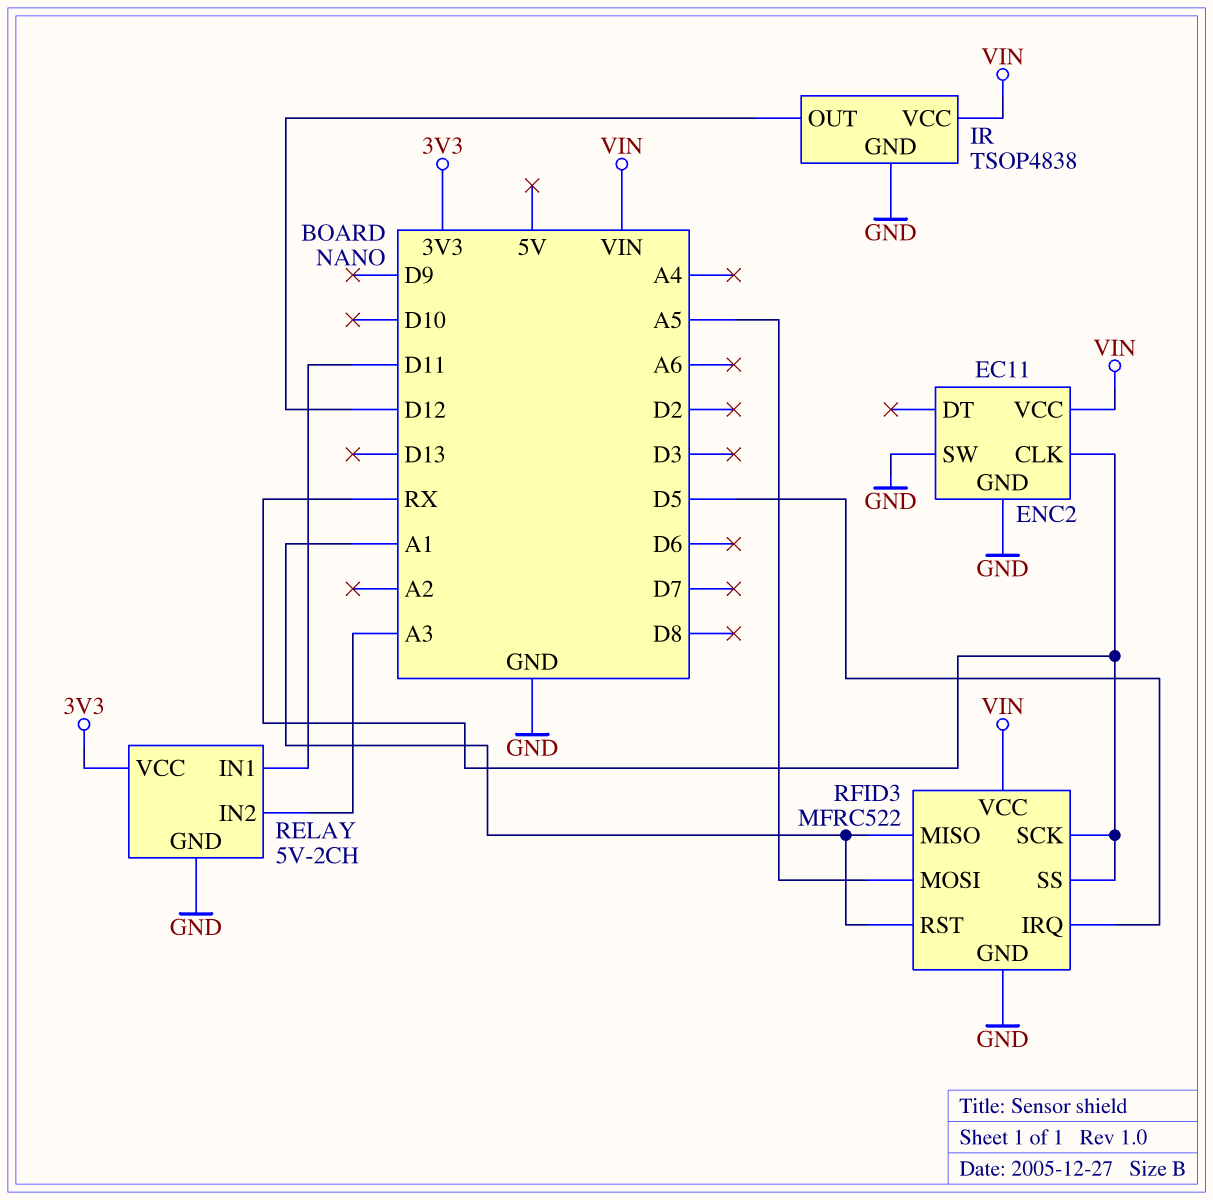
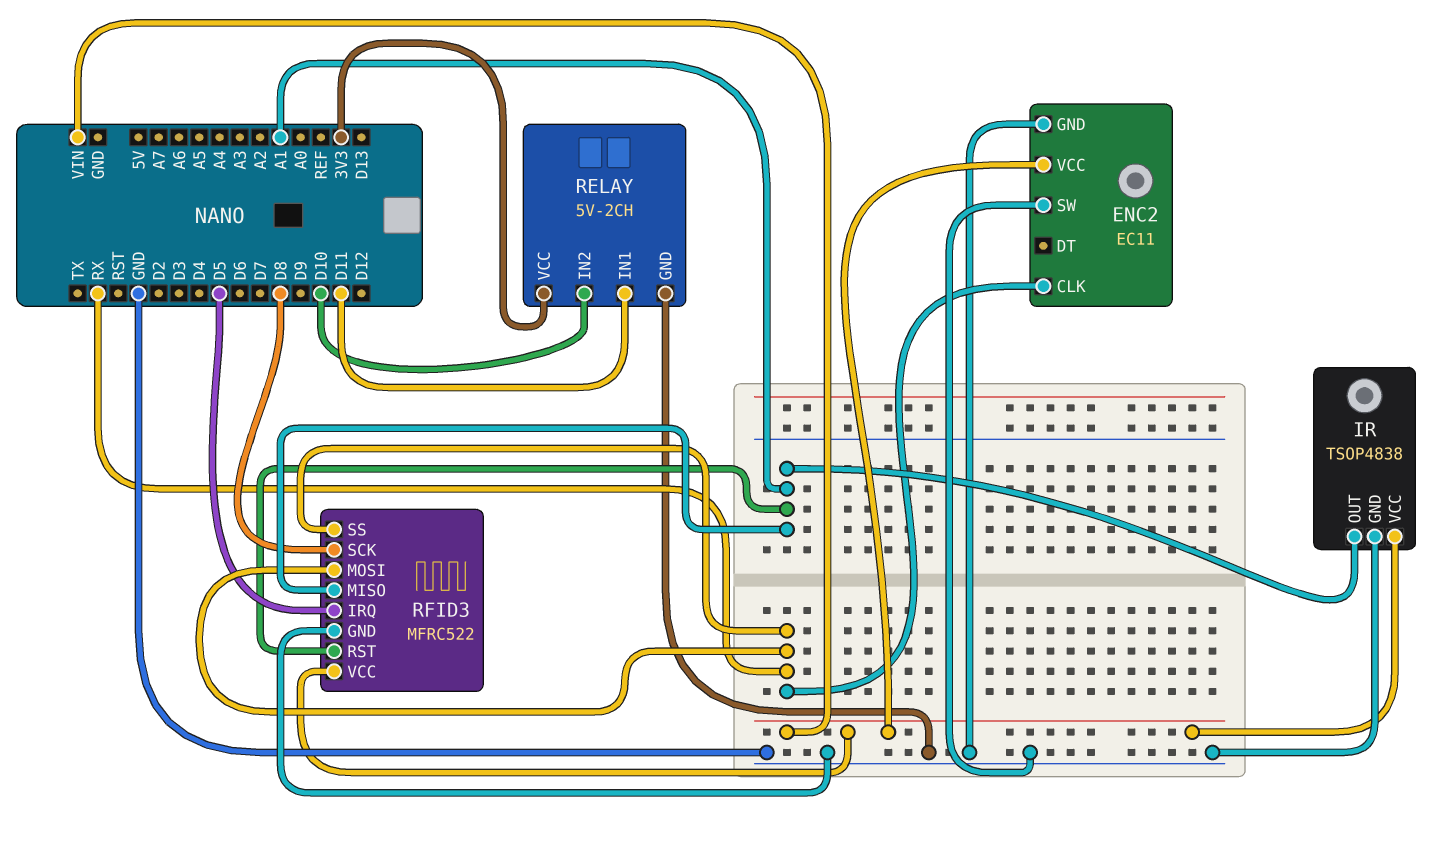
IR pin OUT: D12 -> A1
RELAY pin IN2: A3 -> D10
RFID3 pin MOSI: A5 -> RX
RFID3 pin SCK: RX -> D8

